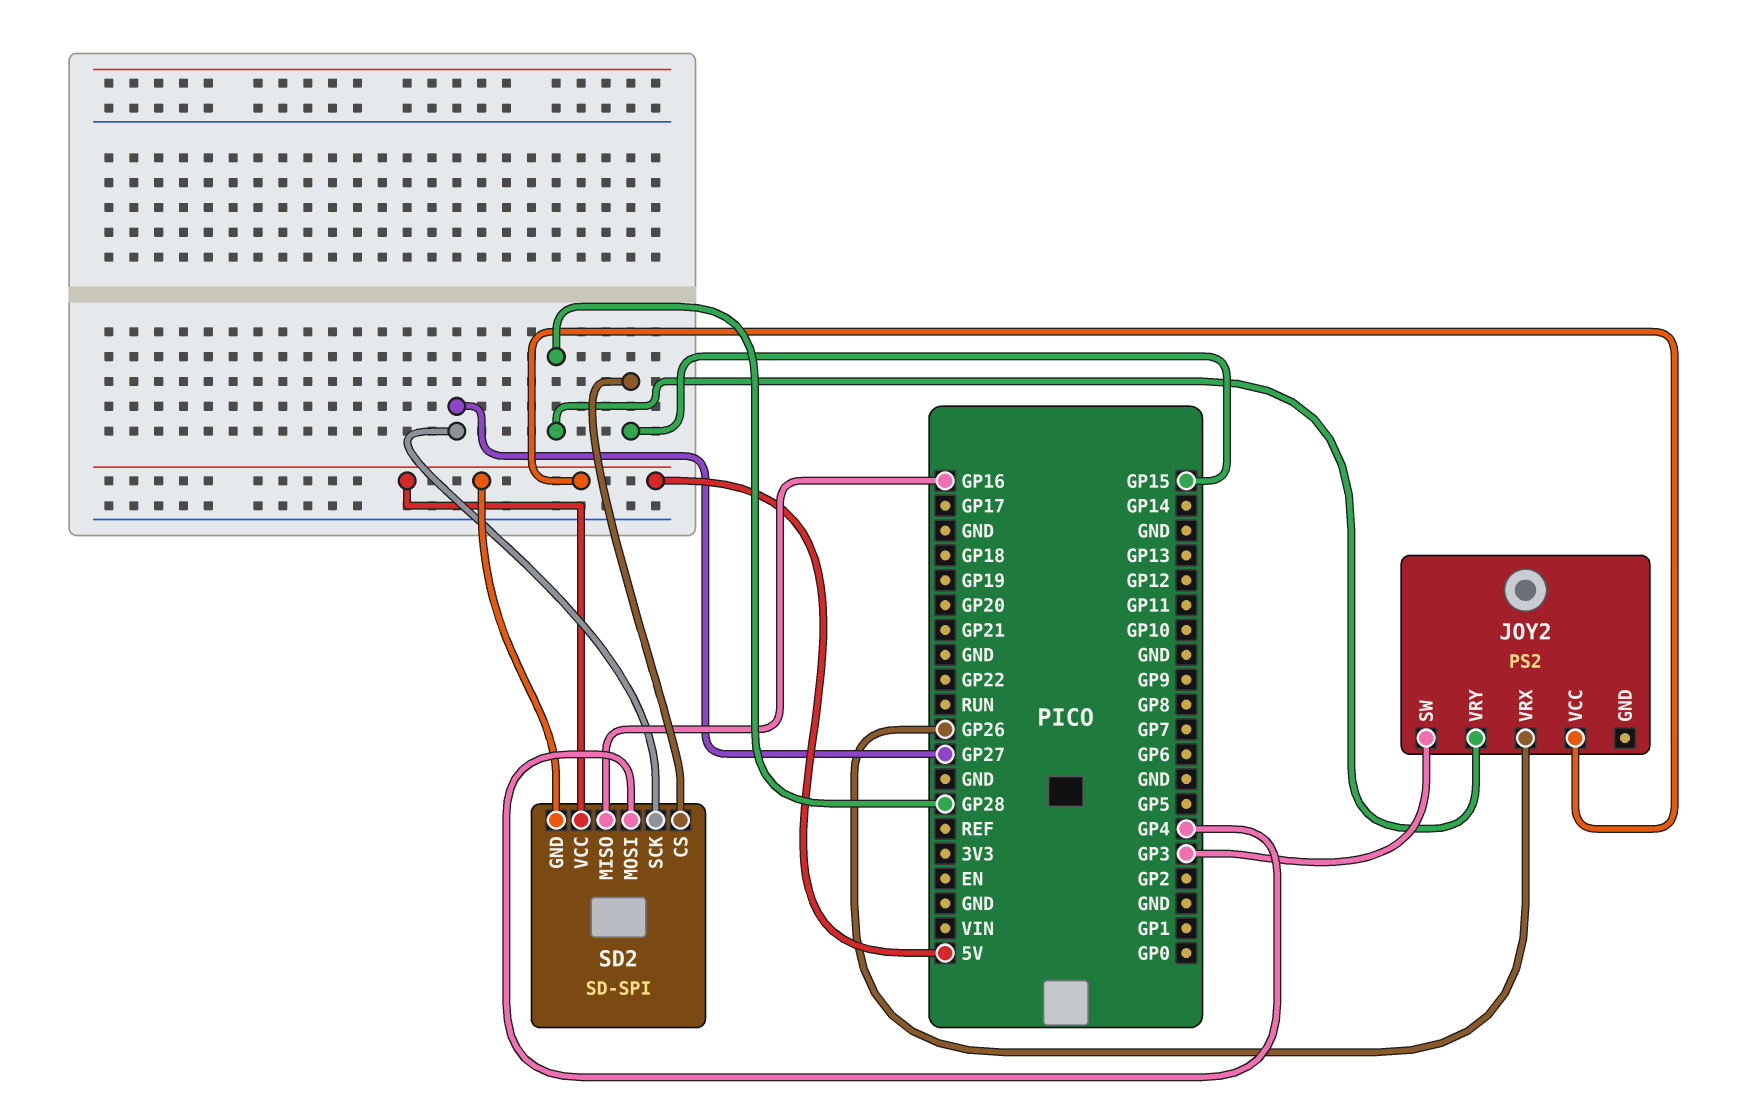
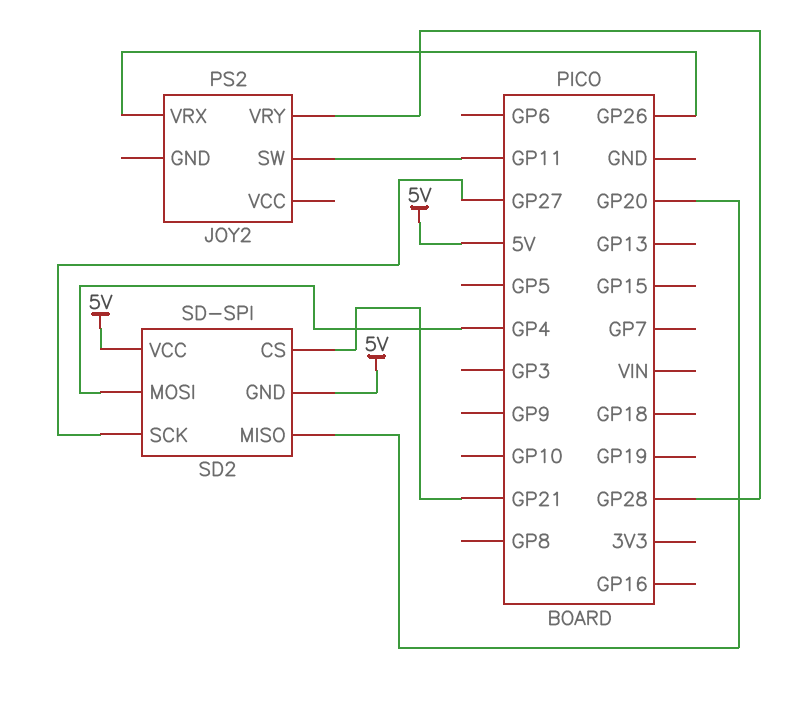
JOY2 pin SW: GP3 -> GP11
JOY2 pin VCC: 5V -> none
SD2 pin CS: GP15 -> GP21
SD2 pin MISO: GP16 -> GP20

